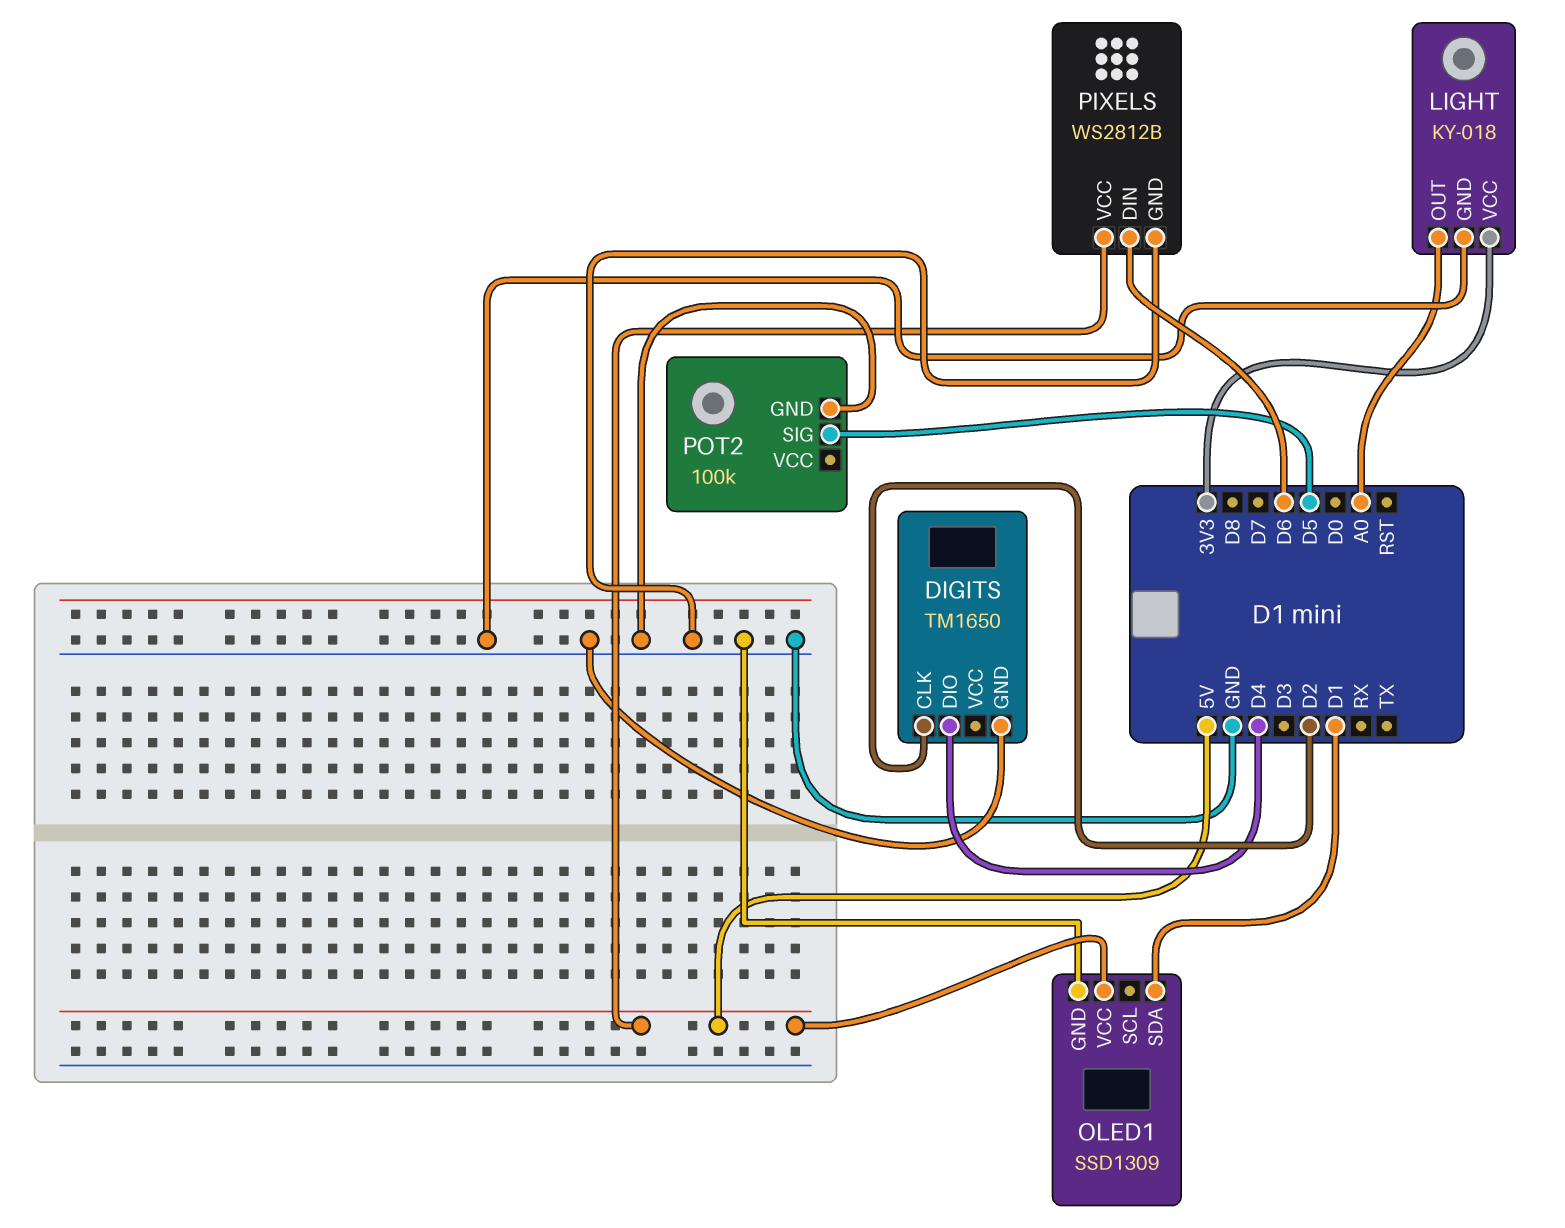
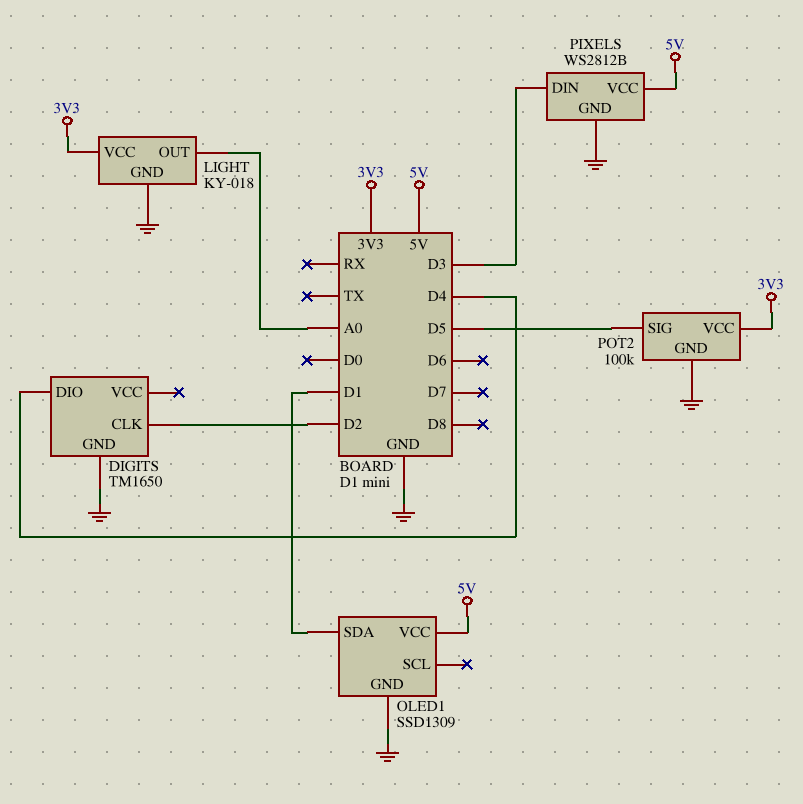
PIXELS pin DIN: D6 -> D3
POT2 pin VCC: none -> 3V3

